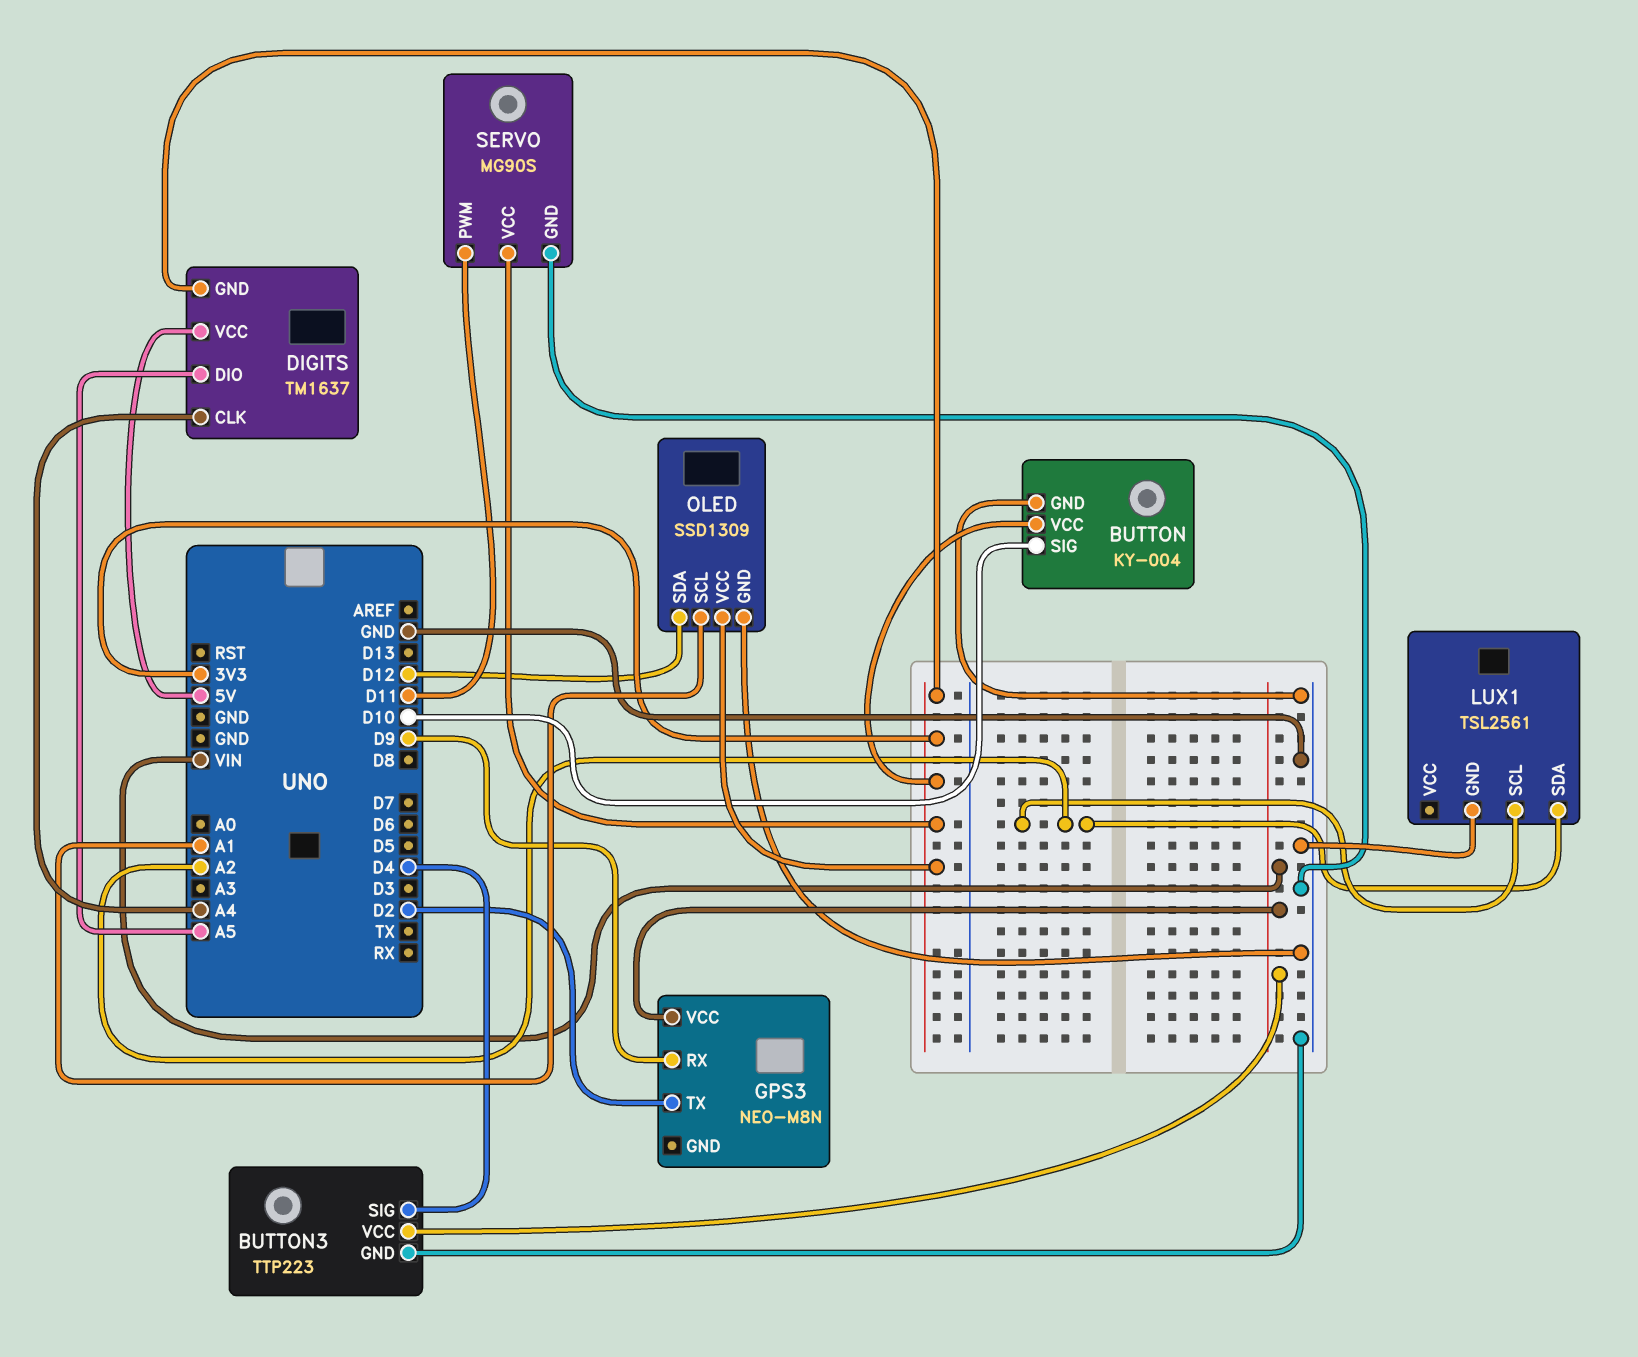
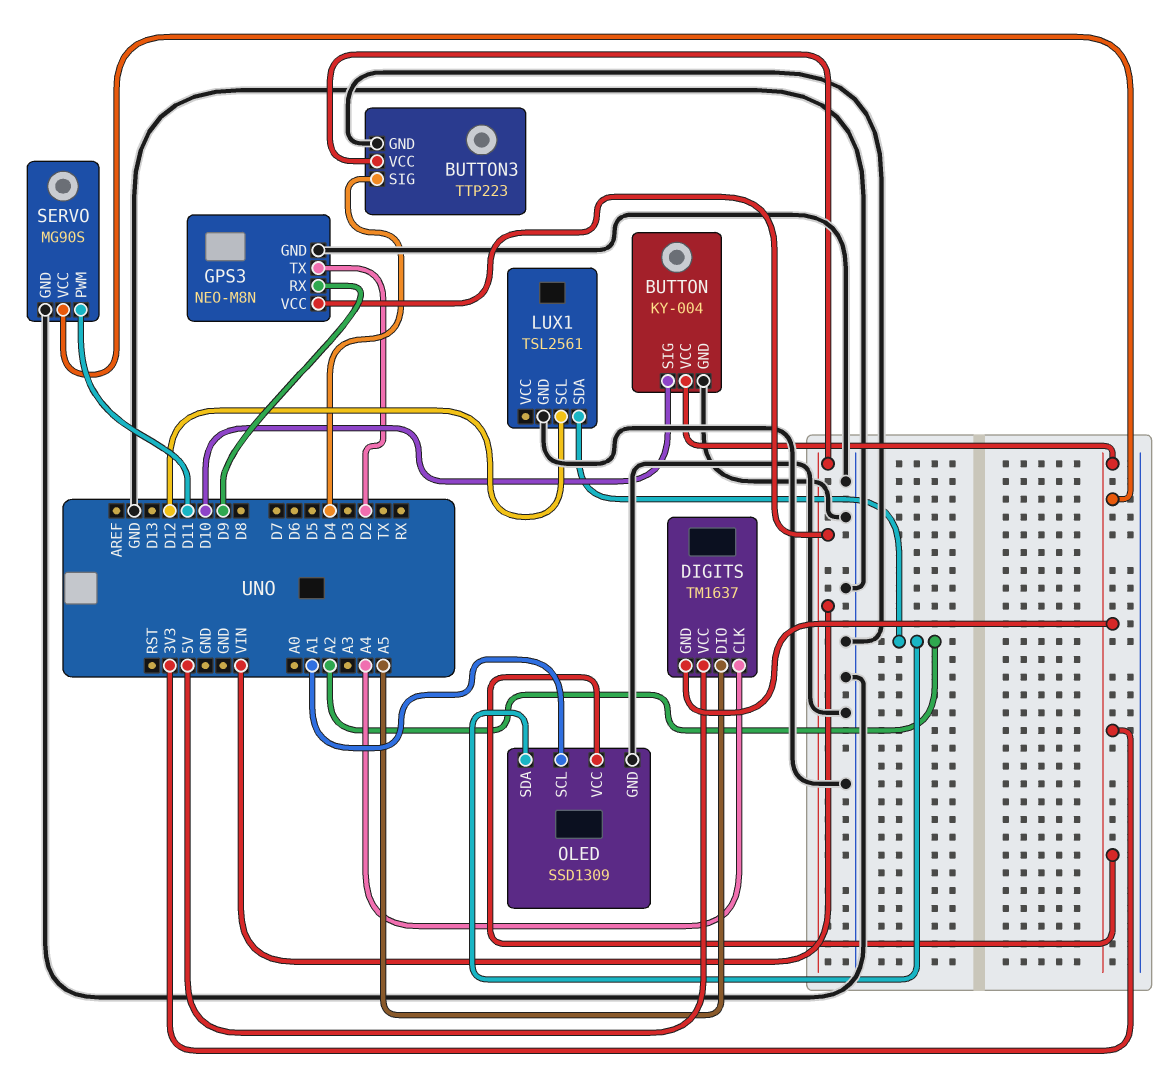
GPS3 pin GND: none -> GND
LUX1 pin SCL: A2 -> D12
OLED pin SDA: D12 -> A2

